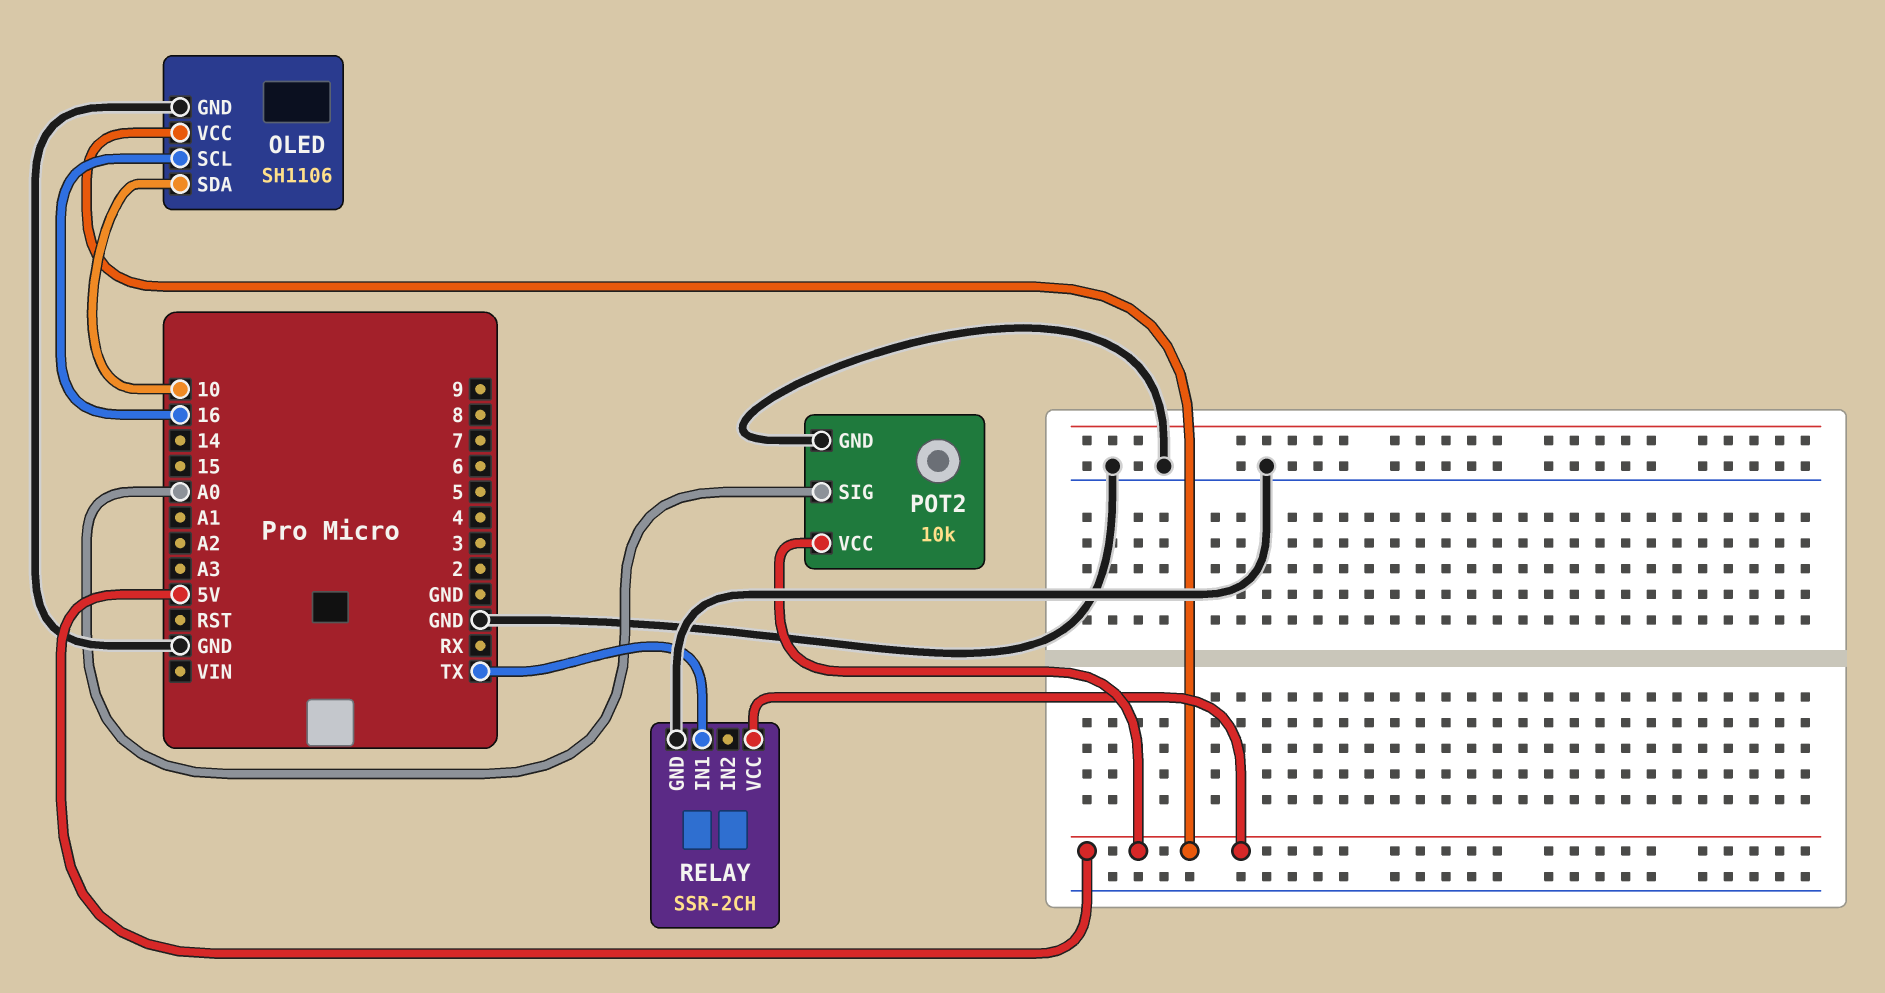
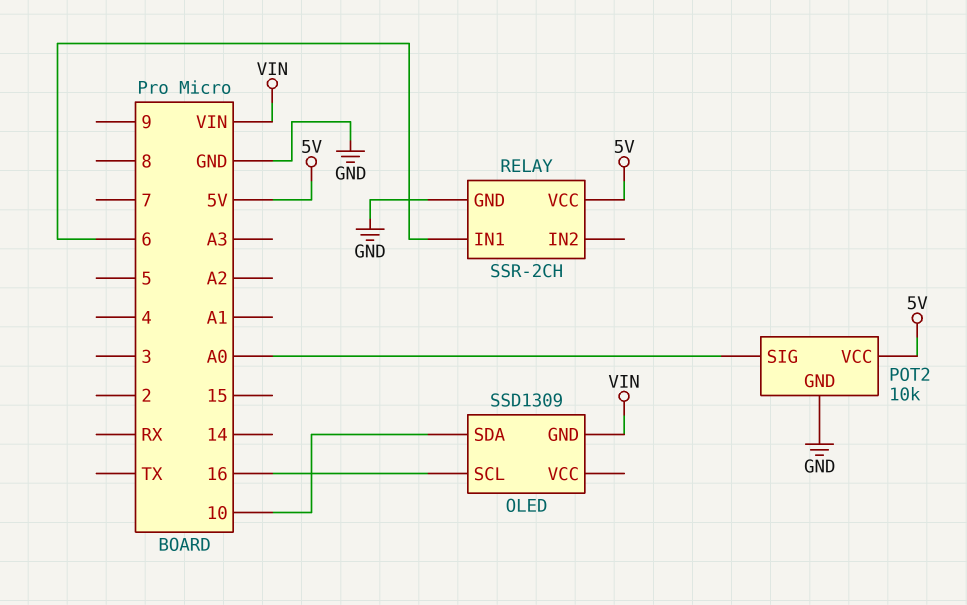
OLED: SH1106 -> SSD1309
OLED pin GND: GND -> VIN
OLED pin VCC: 5V -> none
RELAY pin IN1: TX -> 6

